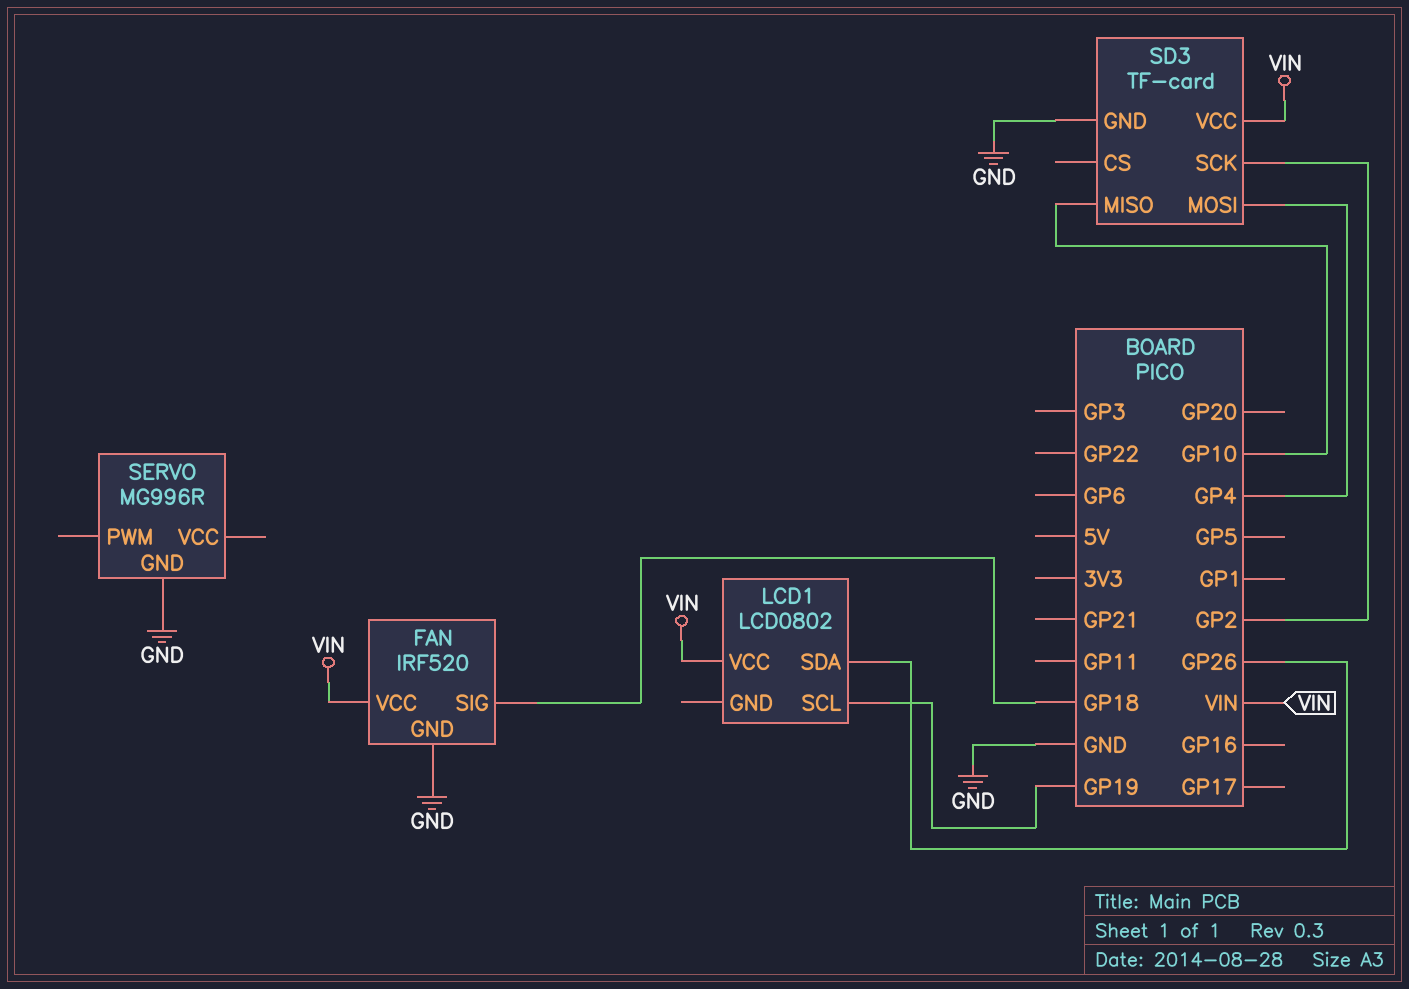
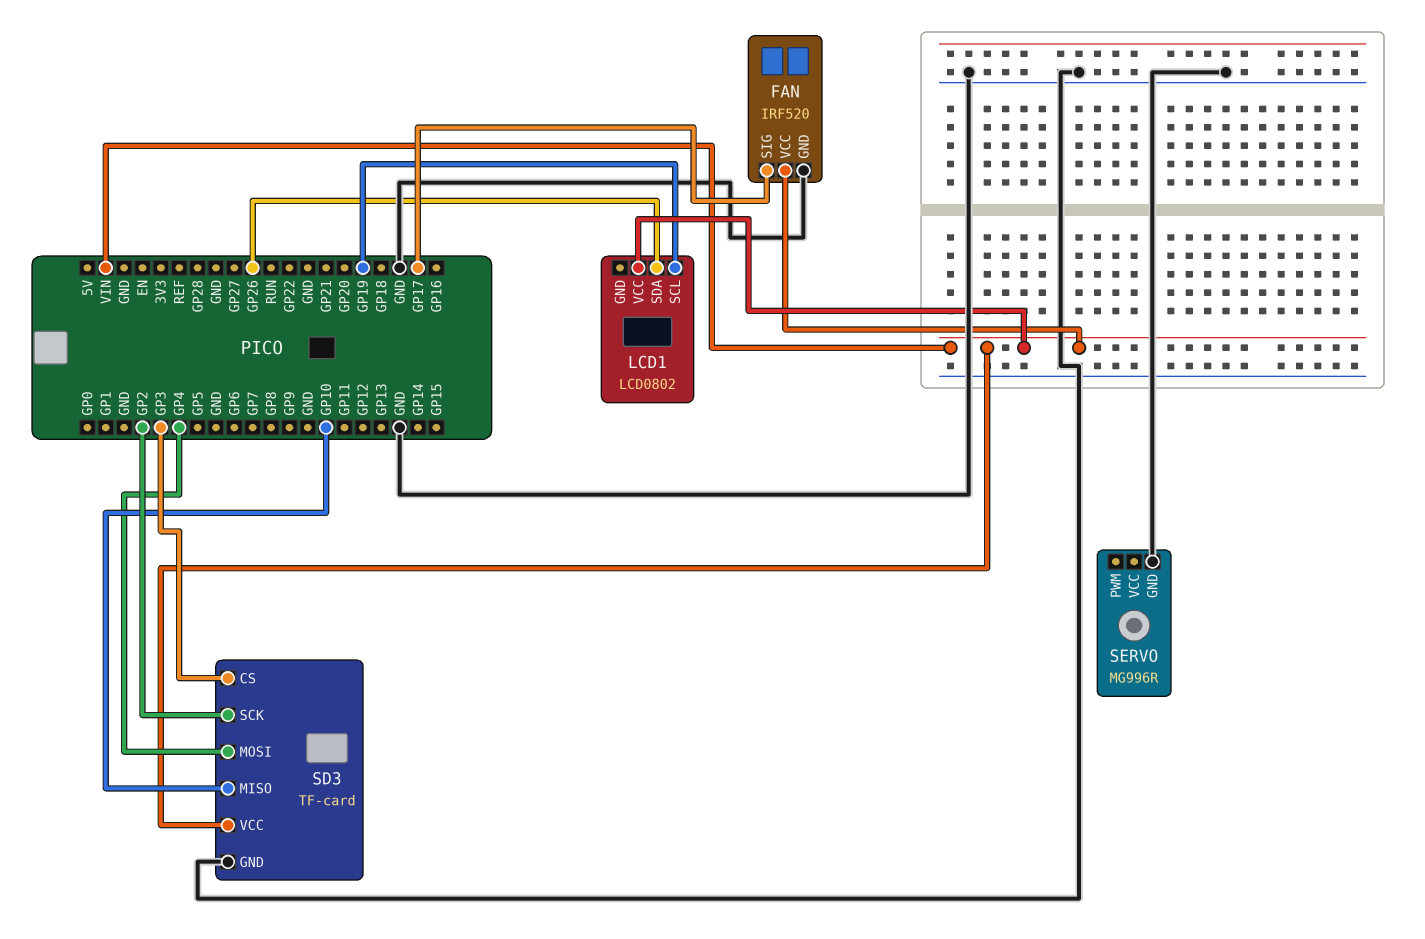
FAN pin SIG: GP18 -> GP17
SD3 pin CS: none -> GP3

